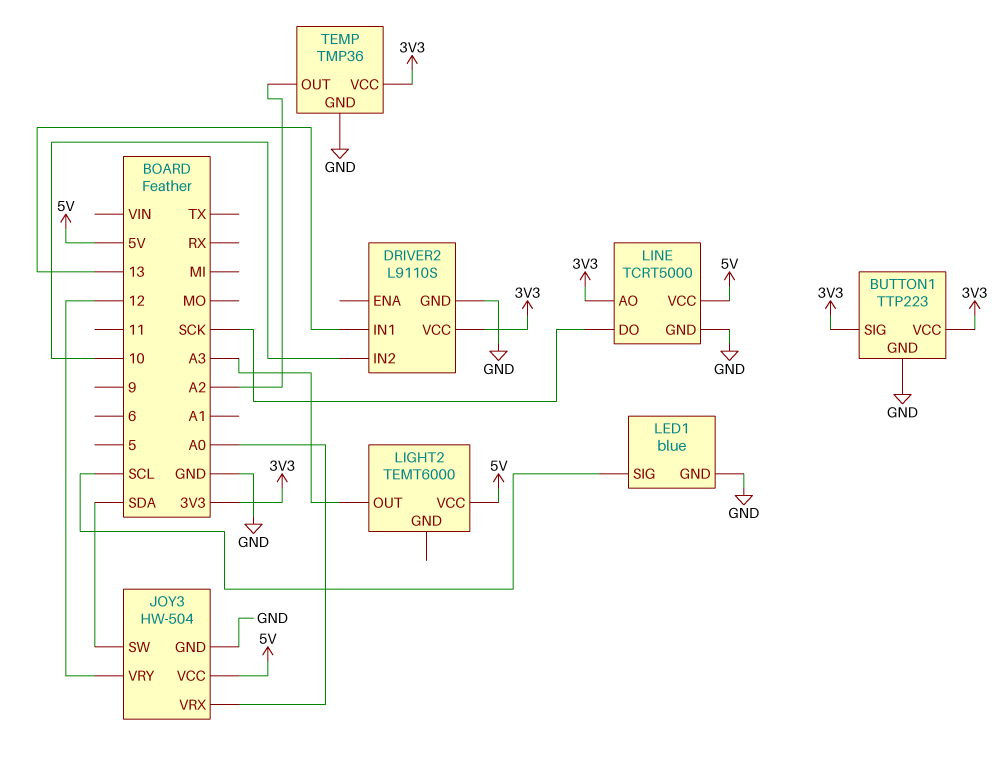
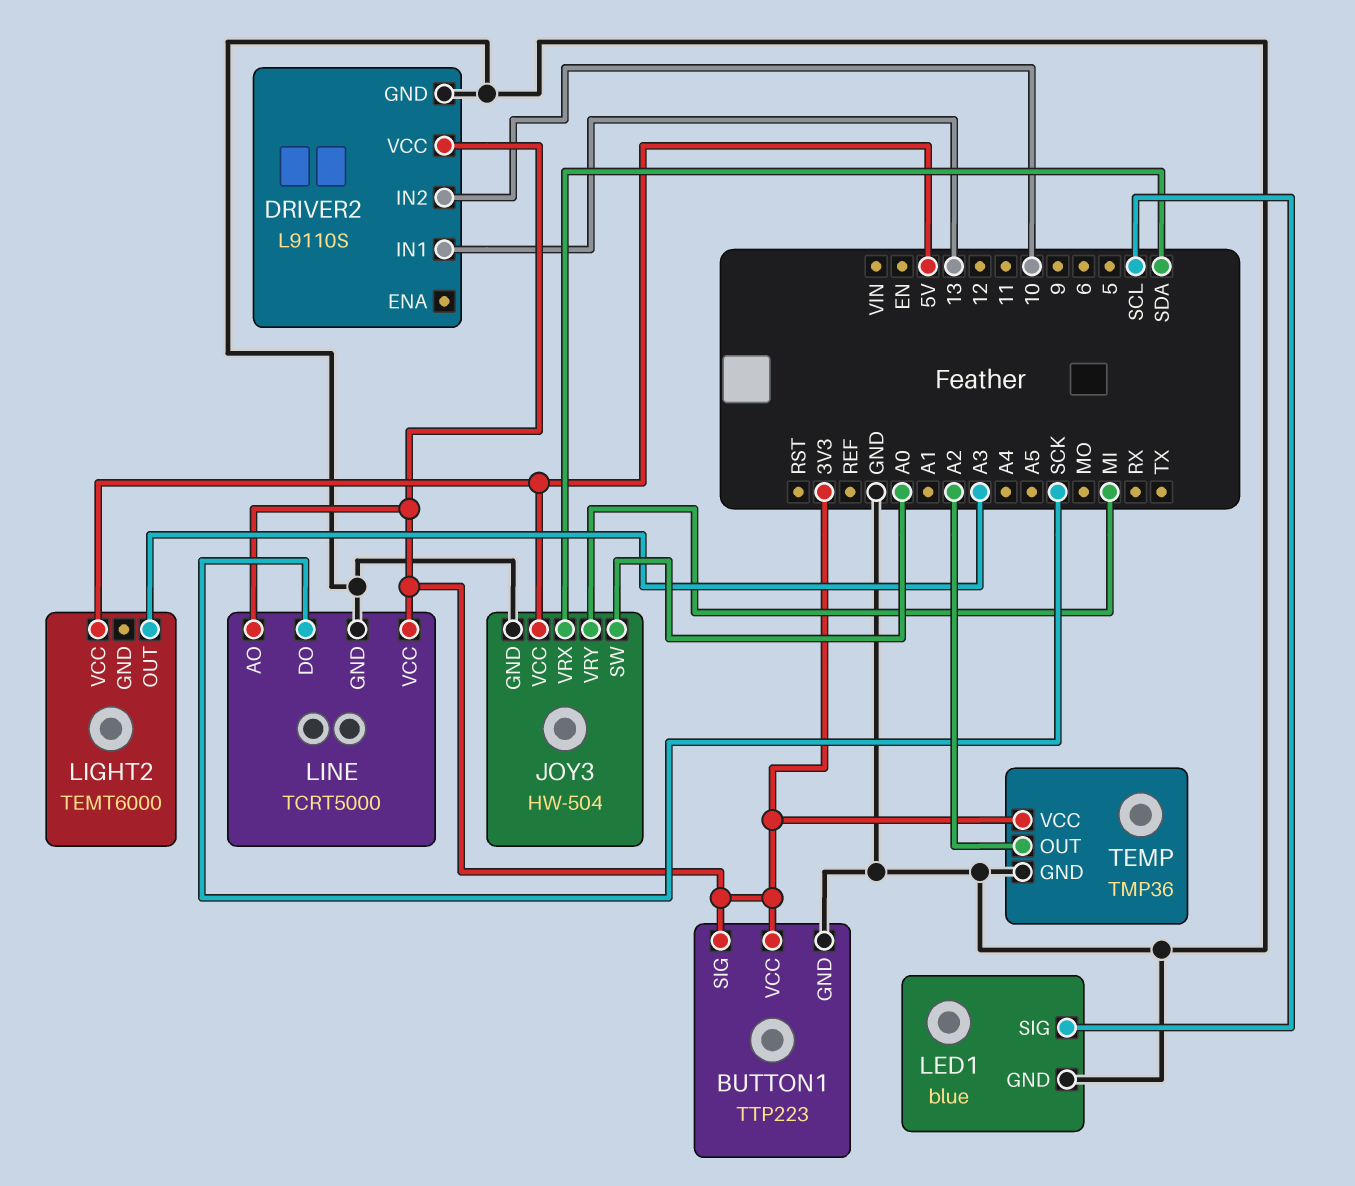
JOY3 pin SW: SDA -> A0
JOY3 pin VRX: A0 -> SDA
JOY3 pin VRY: 12 -> MI
LINE pin VCC: 5V -> 3V3

